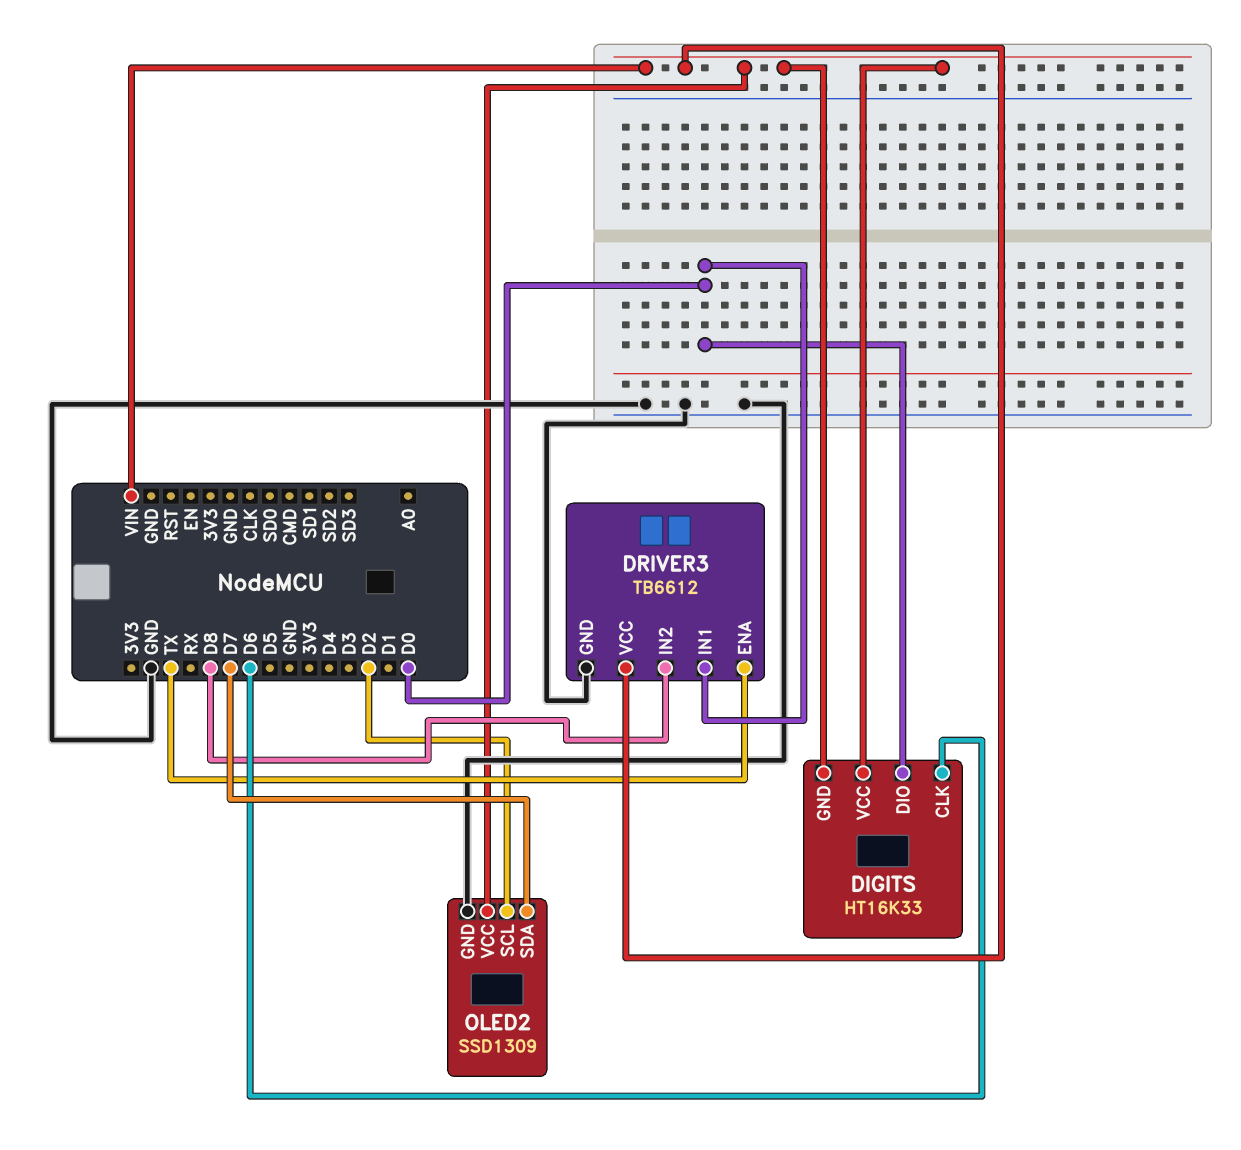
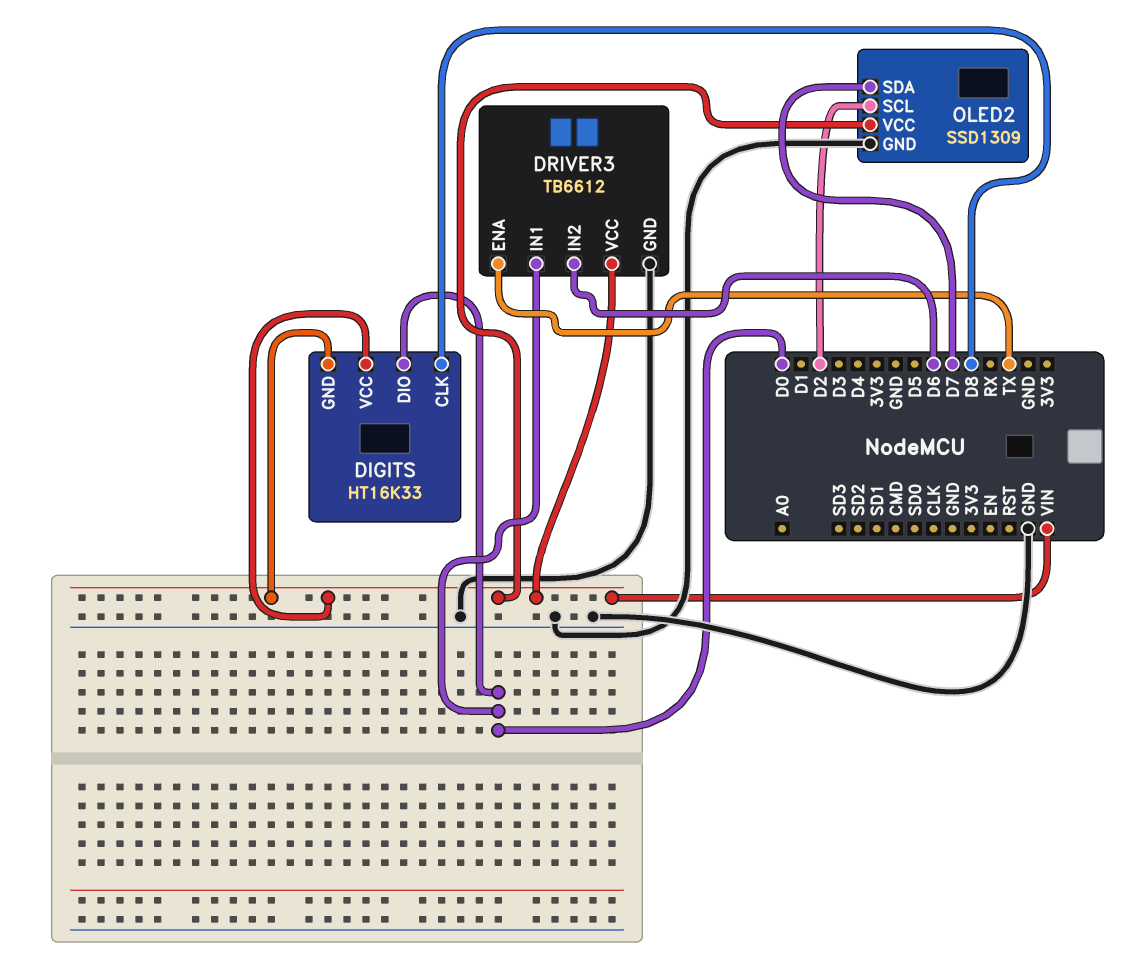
DIGITS pin CLK: D6 -> D8
DRIVER3 pin IN2: D8 -> D6

